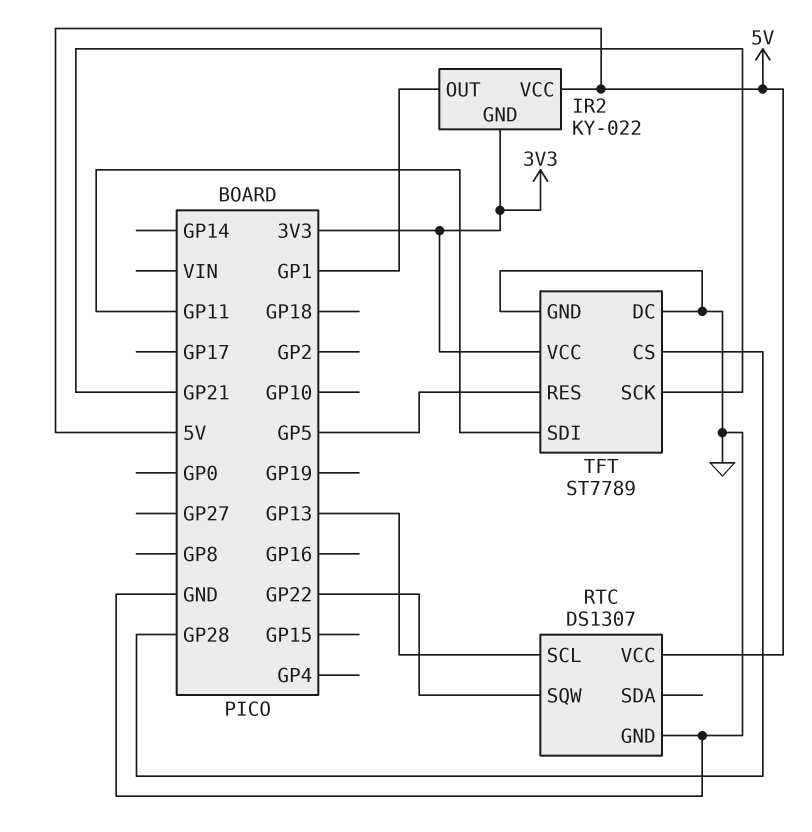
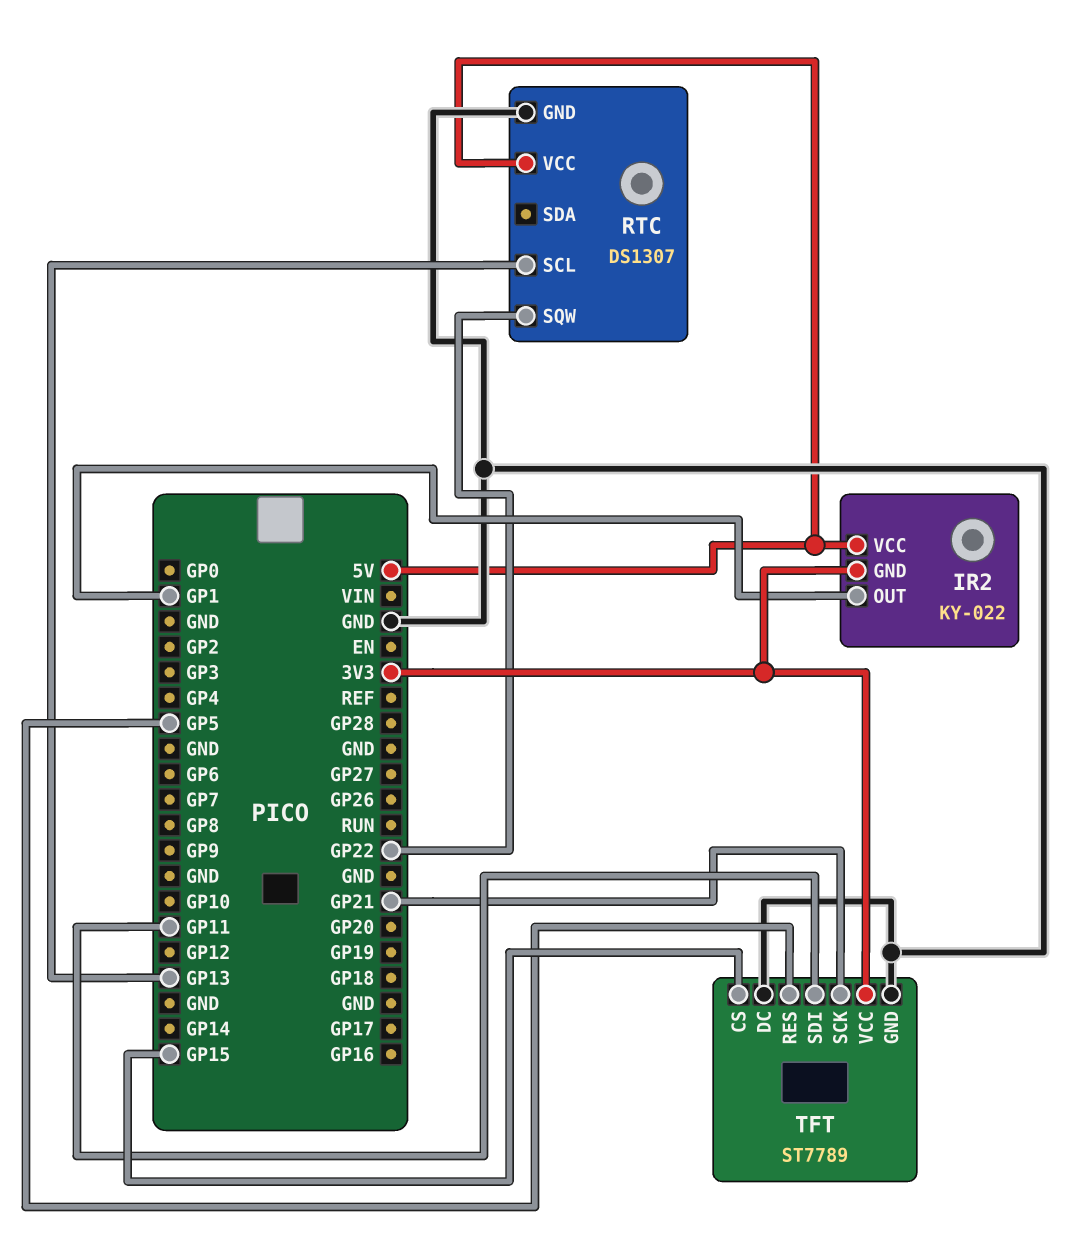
TFT pin CS: GP28 -> GP15

